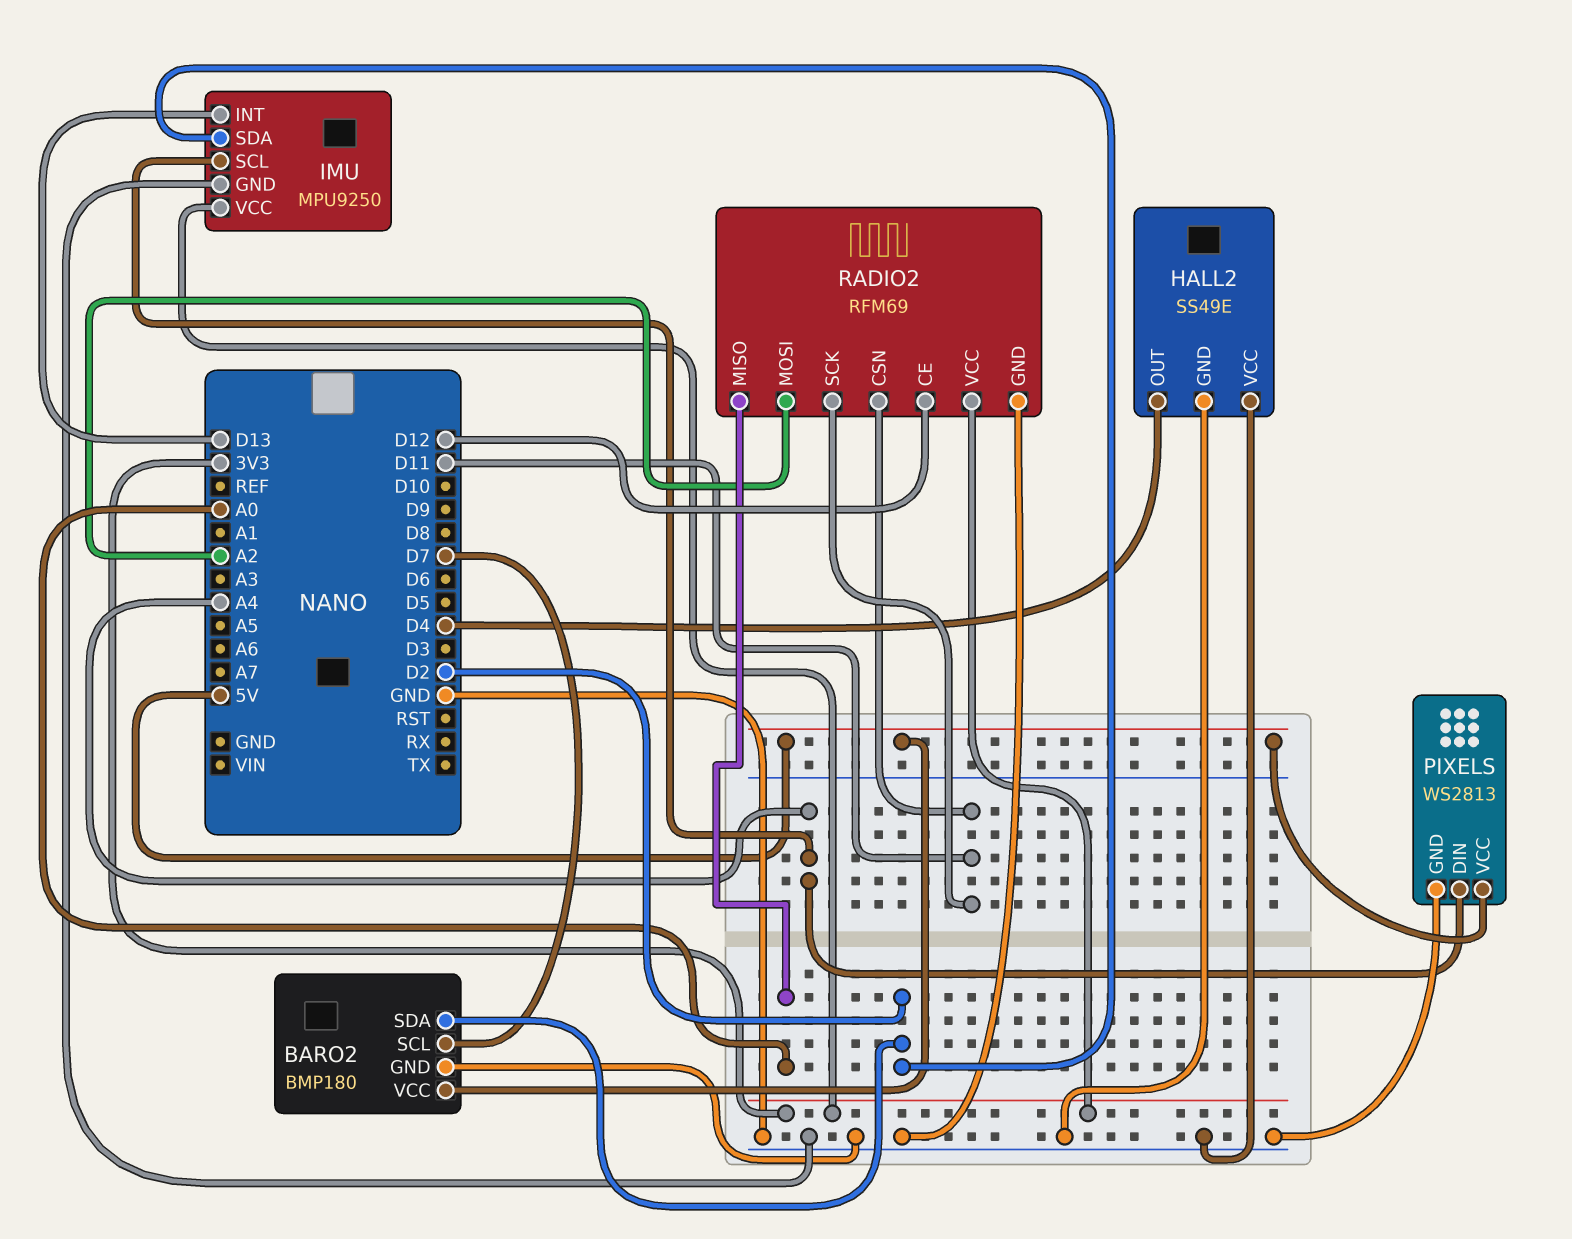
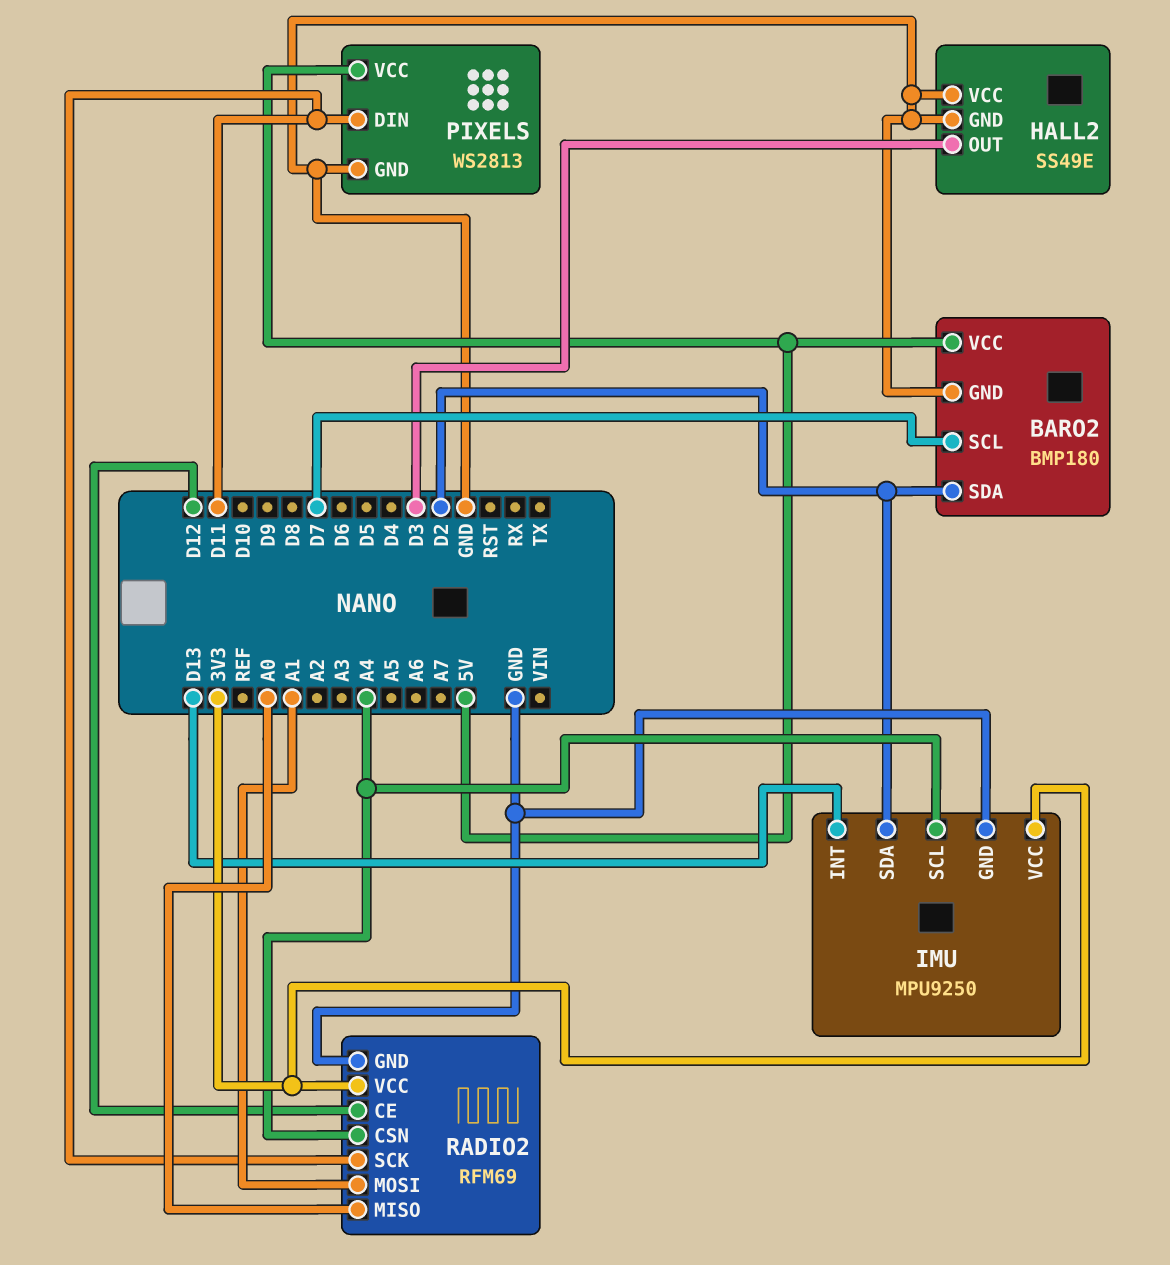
HALL2 pin OUT: D4 -> D3
PIXELS pin DIN: A4 -> D11
RADIO2 pin CSN: D11 -> A4
RADIO2 pin MOSI: A2 -> A1

